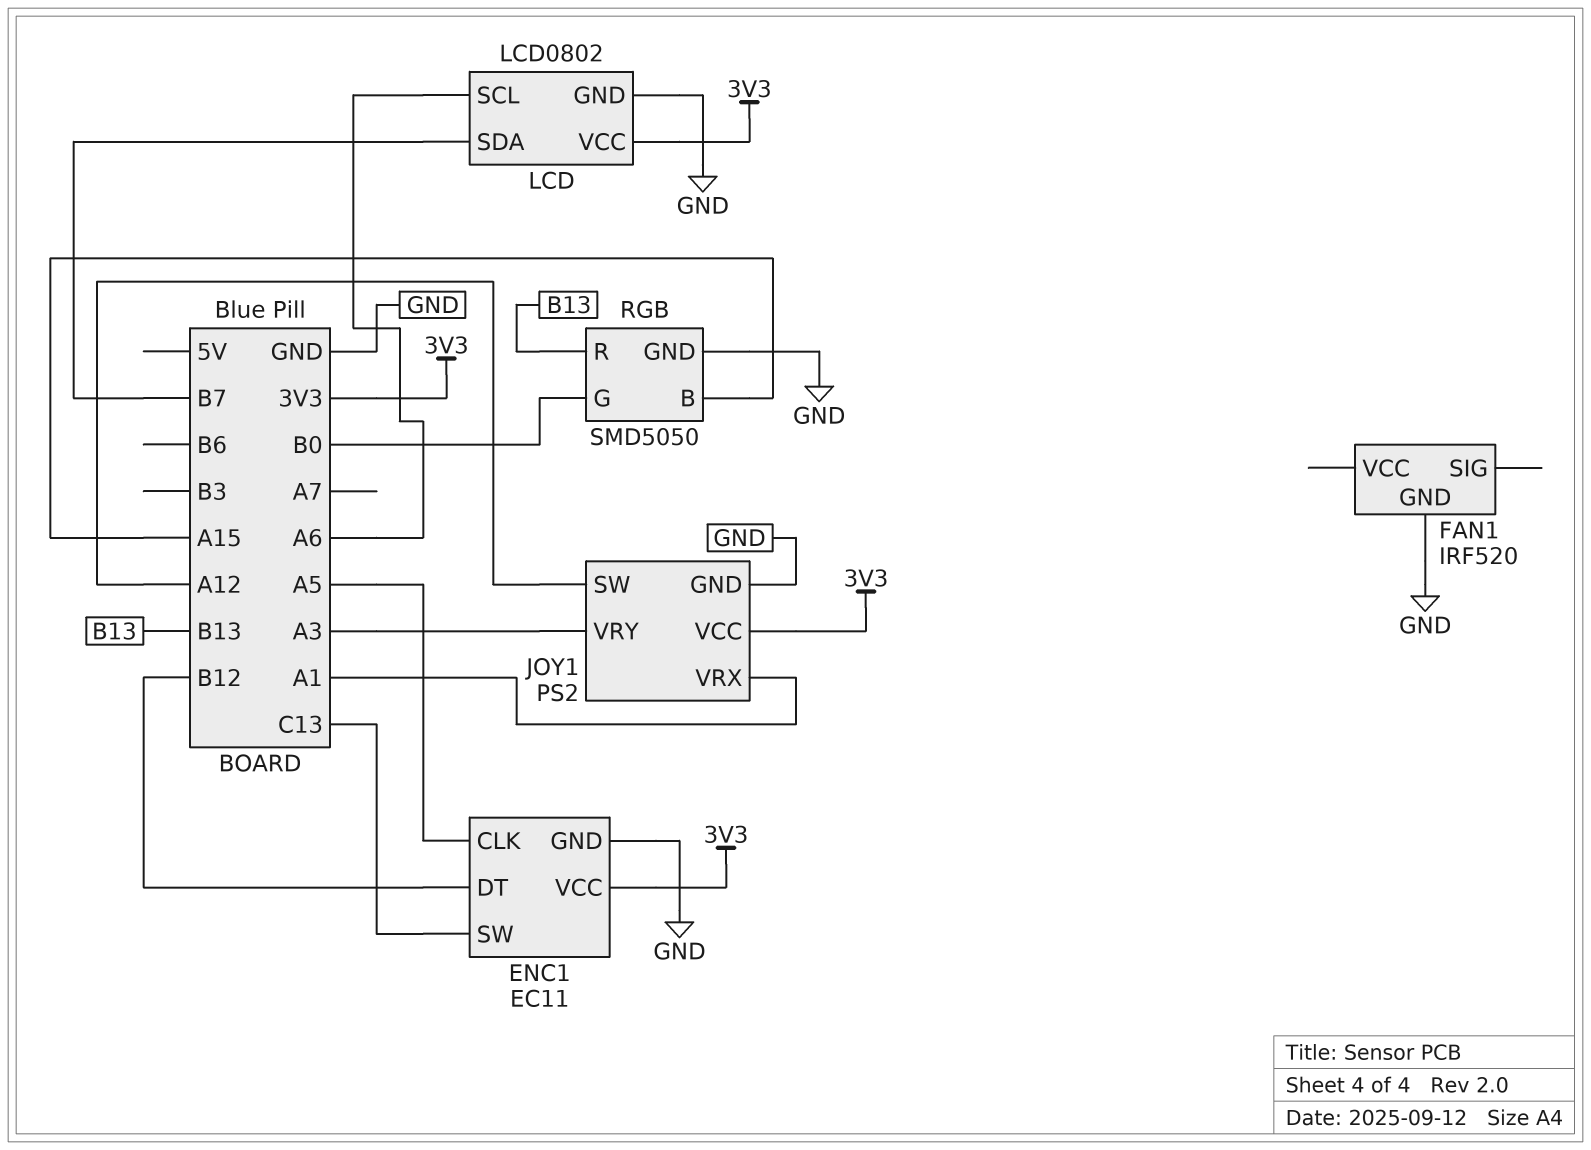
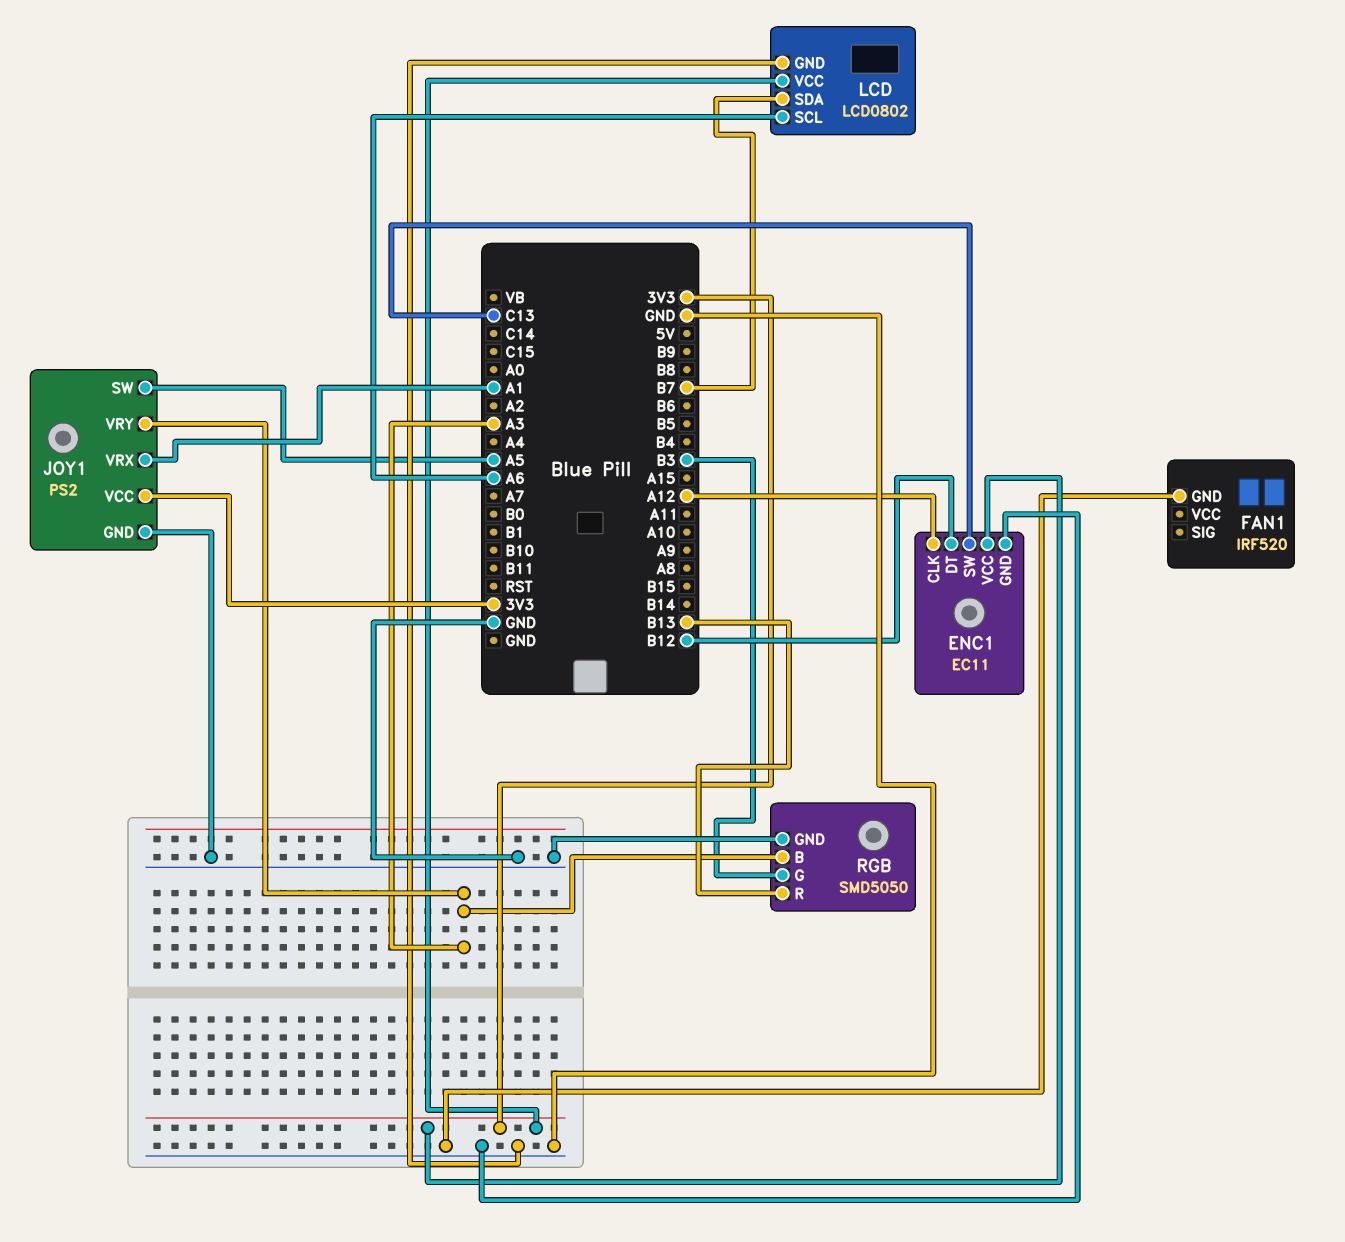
ENC1 pin CLK: A5 -> A12
JOY1 pin SW: A12 -> A5
RGB pin B: A15 -> A3
RGB pin G: B0 -> B3

